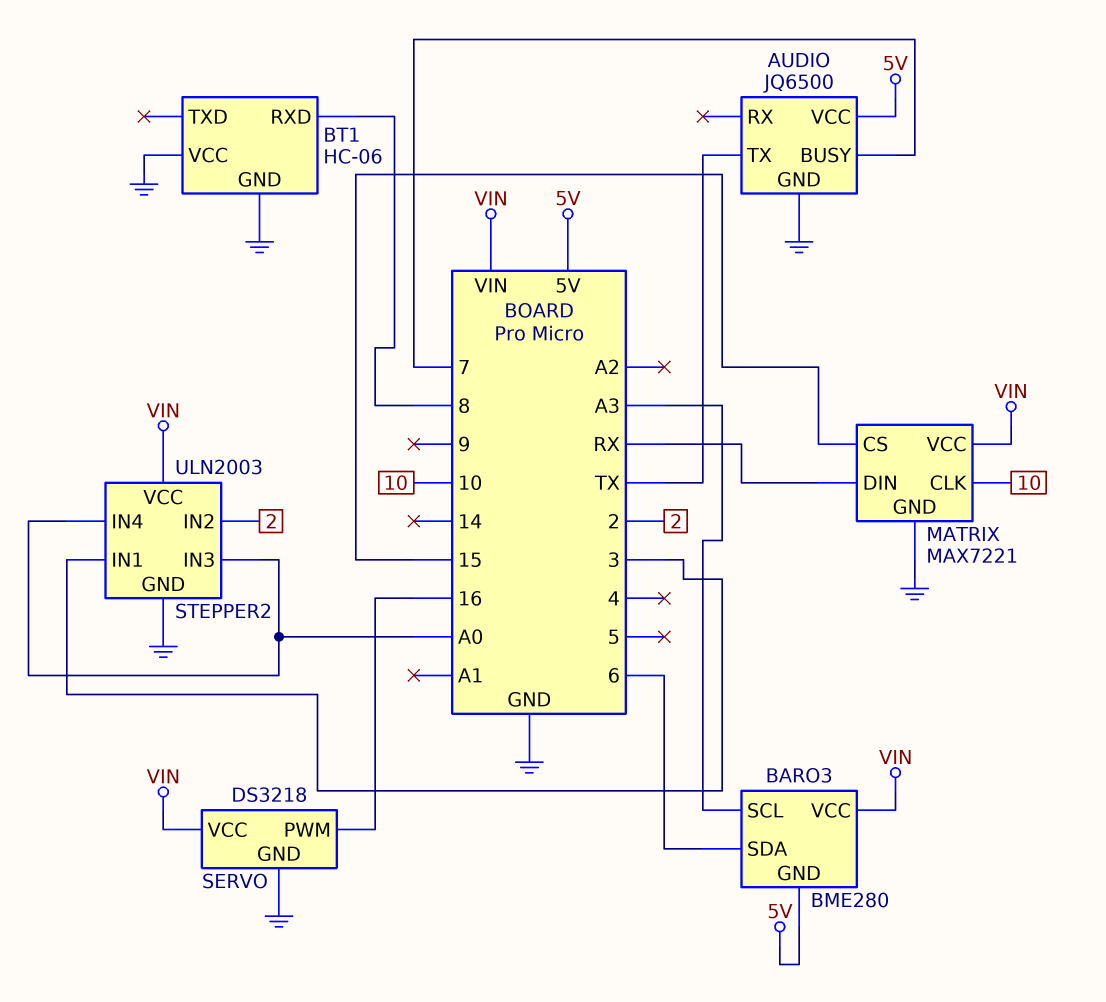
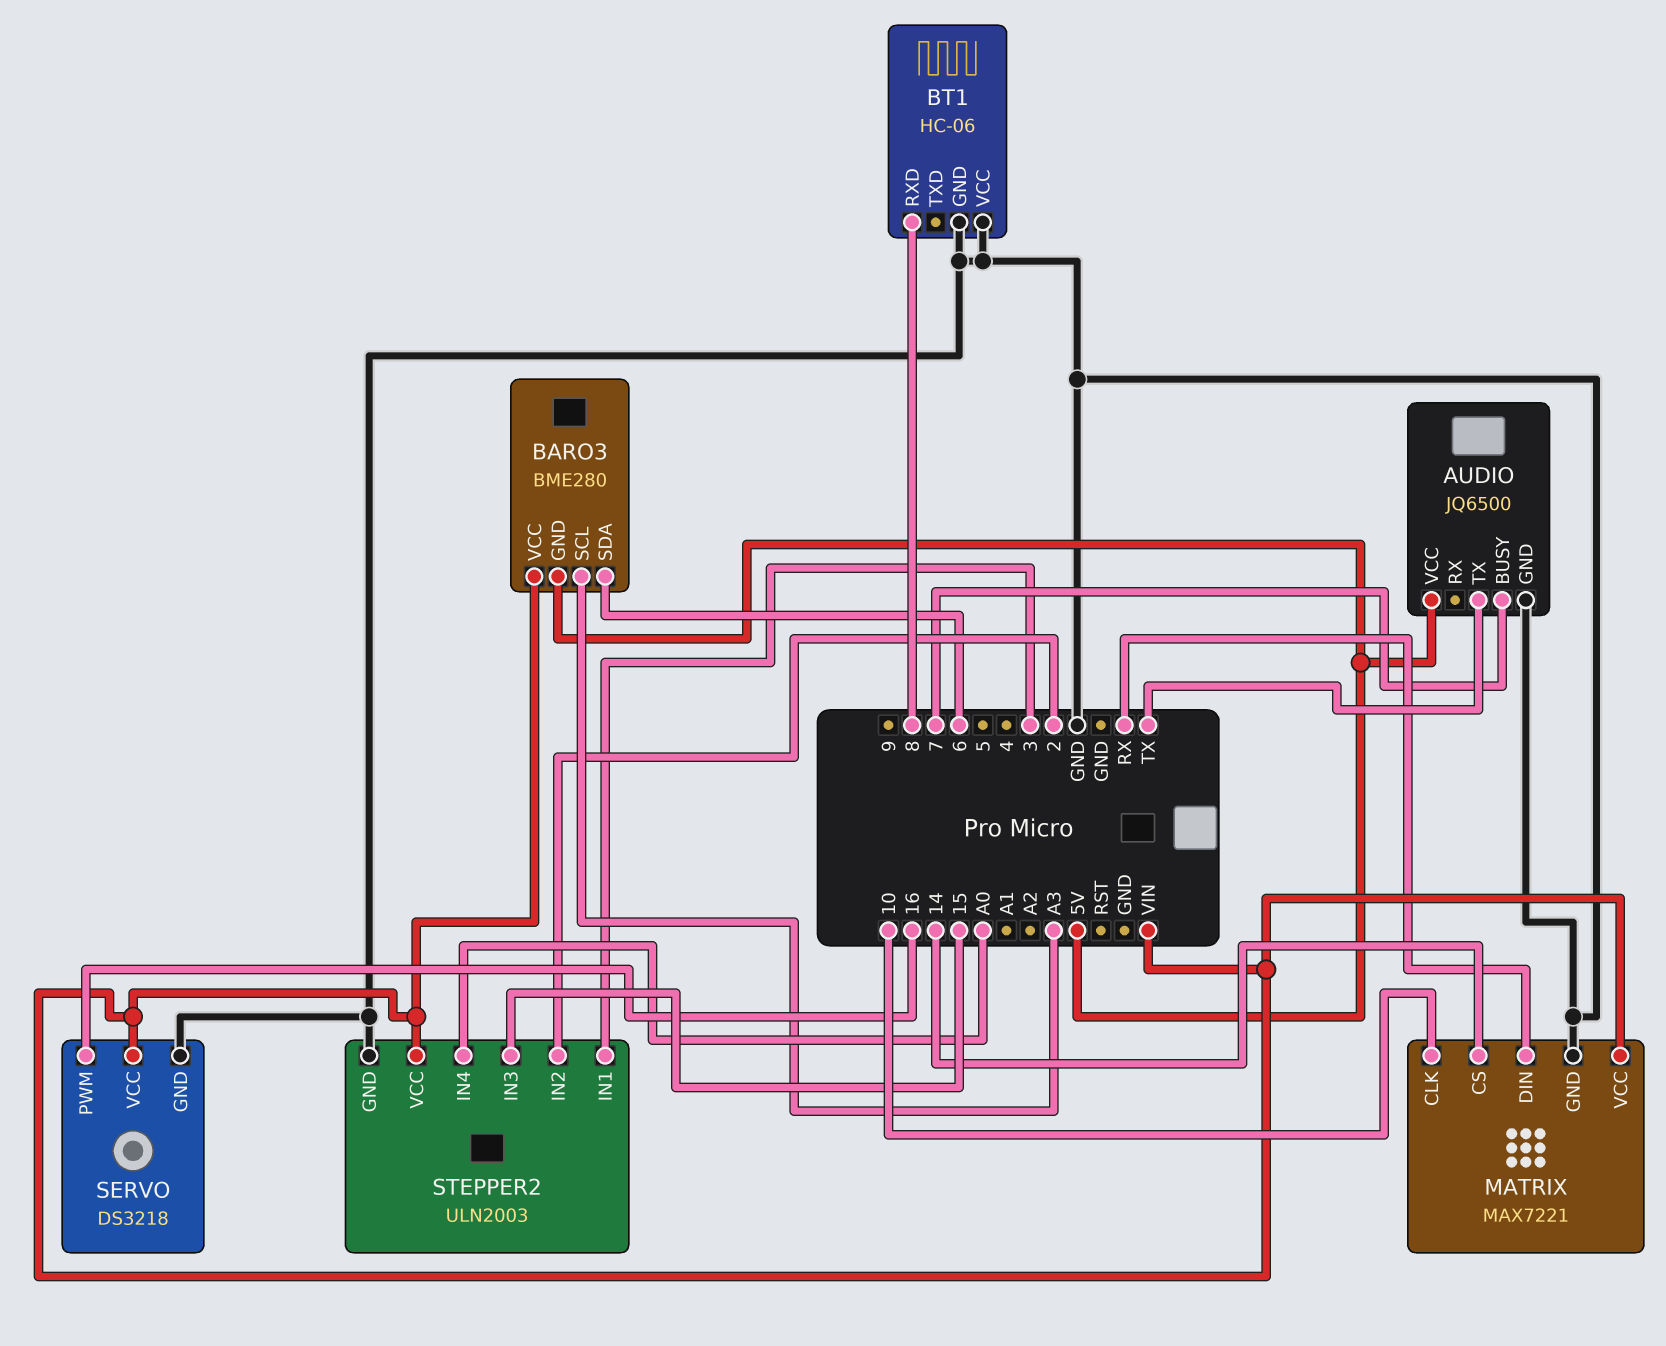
MATRIX pin CS: 15 -> 14
STEPPER2 pin IN3: A0 -> 15

